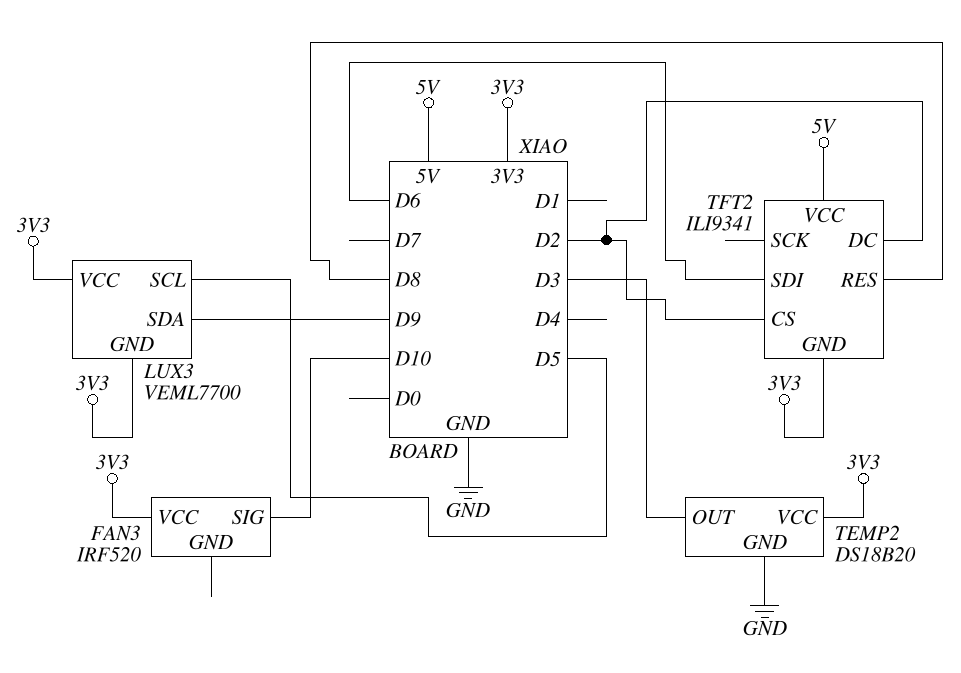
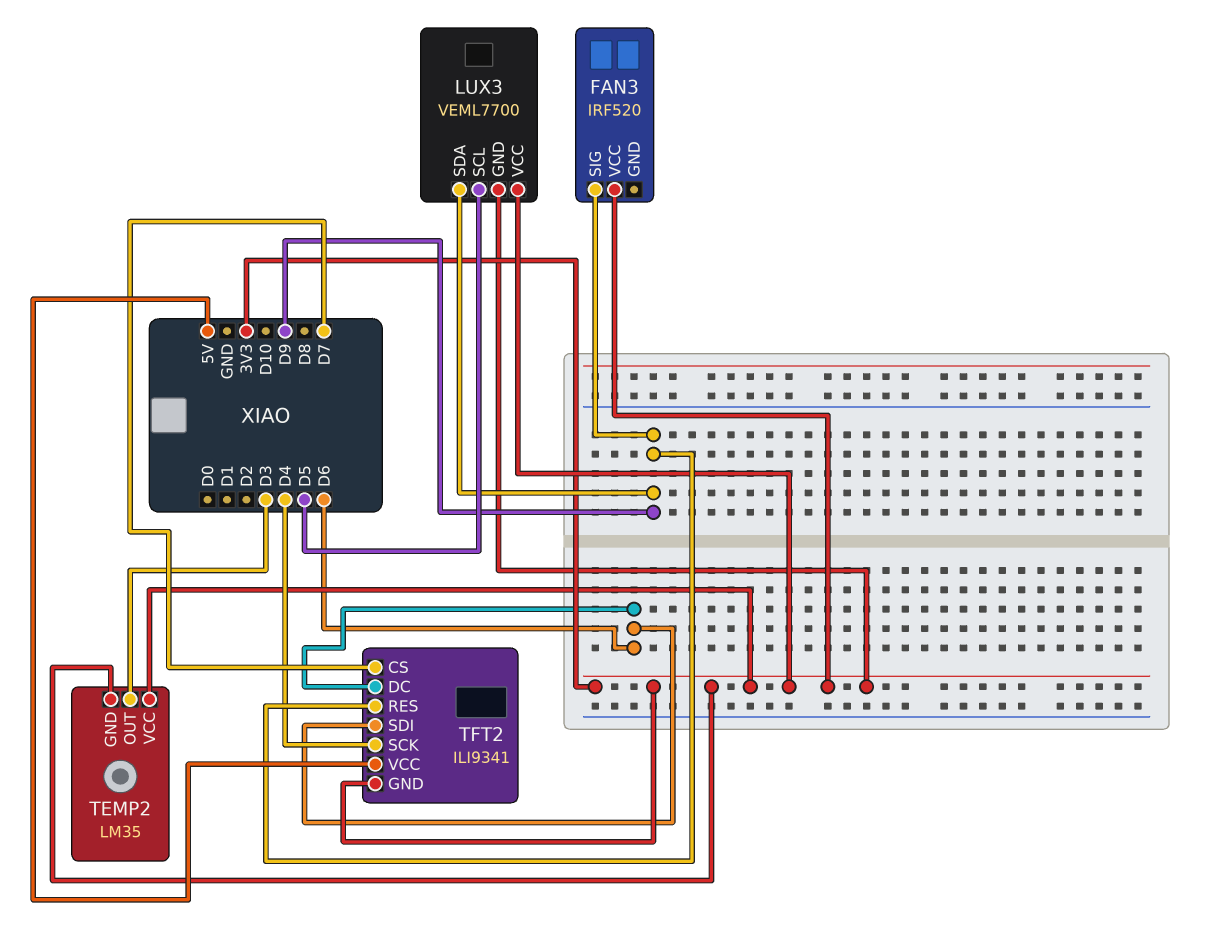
FAN3 pin SIG: D10 -> D9
TEMP2: DS18B20 -> LM35
TEMP2 pin GND: GND -> 3V3
TFT2 pin CS: D2 -> D7
TFT2 pin DC: D2 -> D6
TFT2 pin RES: D8 -> D9
TFT2 pin SCK: none -> D4

